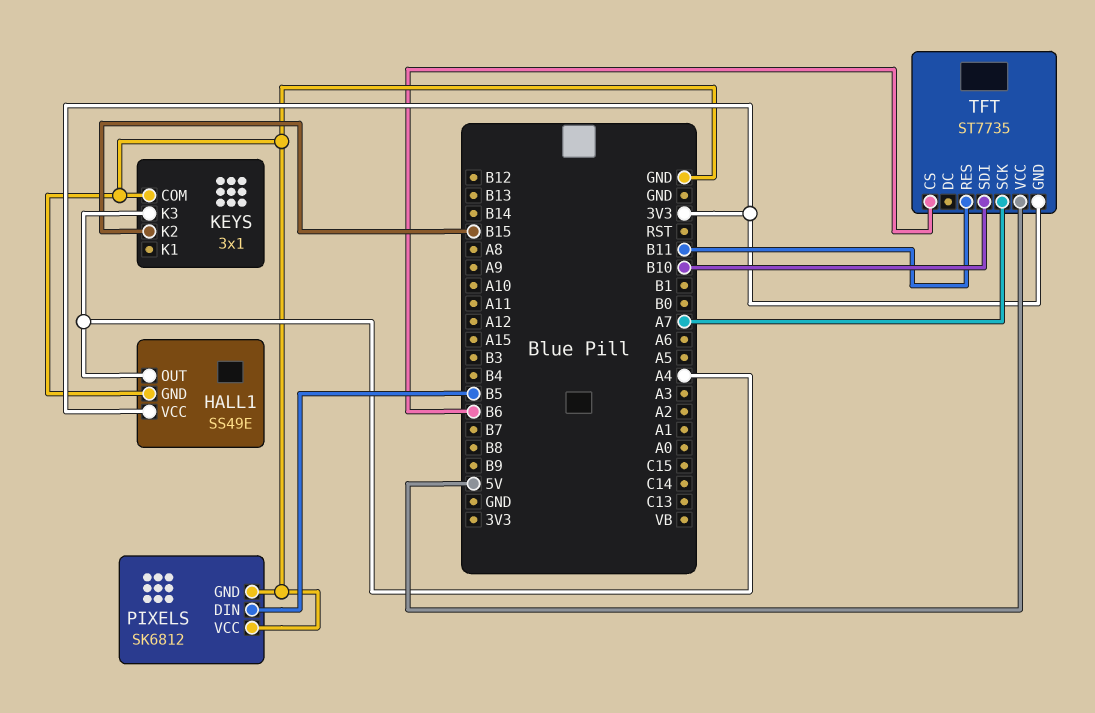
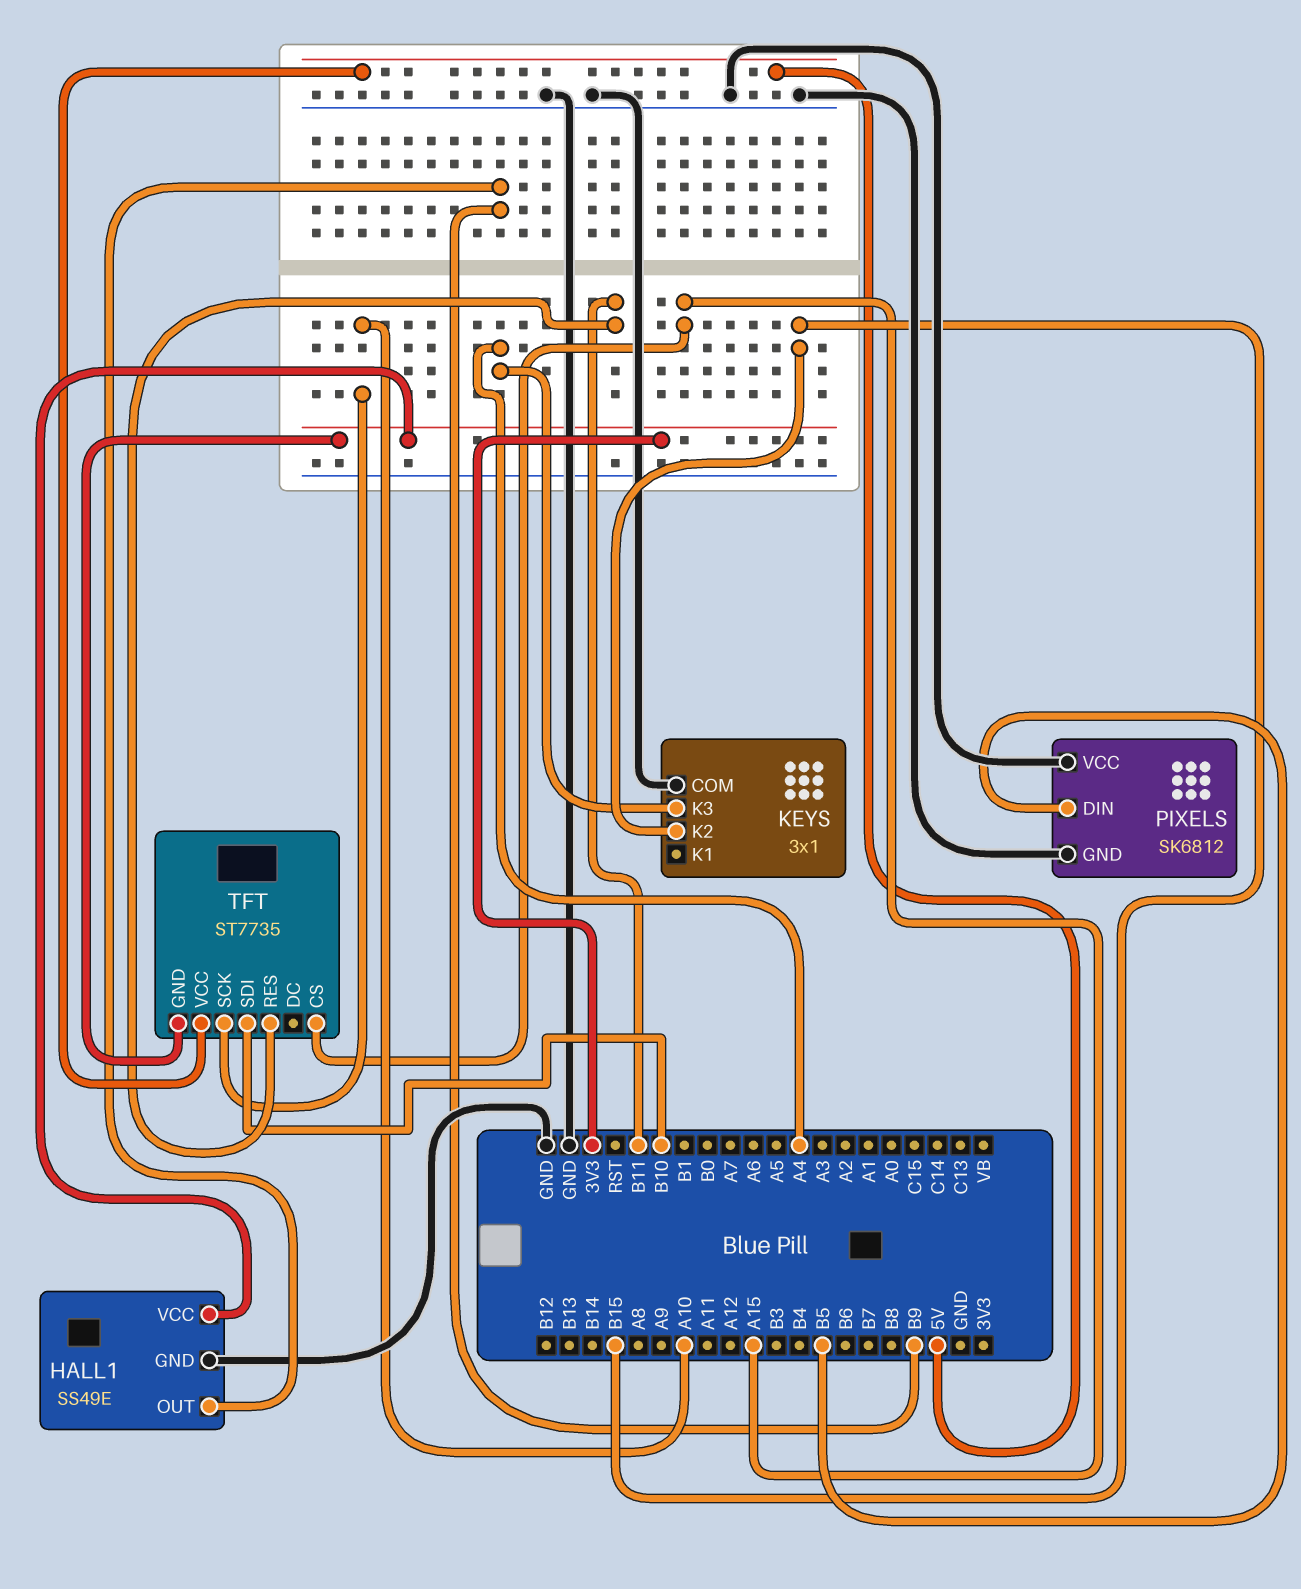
HALL1 pin OUT: A4 -> B9
TFT pin CS: B6 -> A15
TFT pin SCK: A7 -> A10

